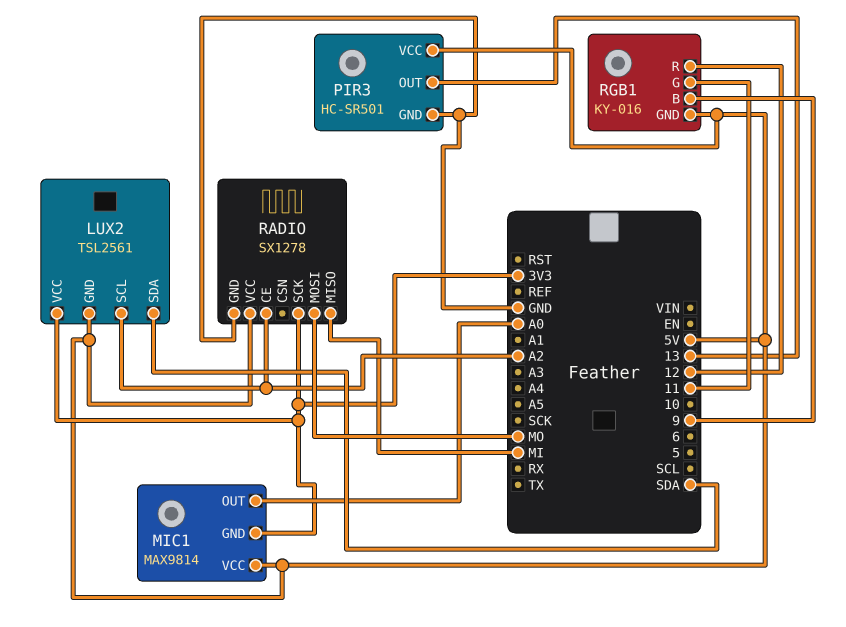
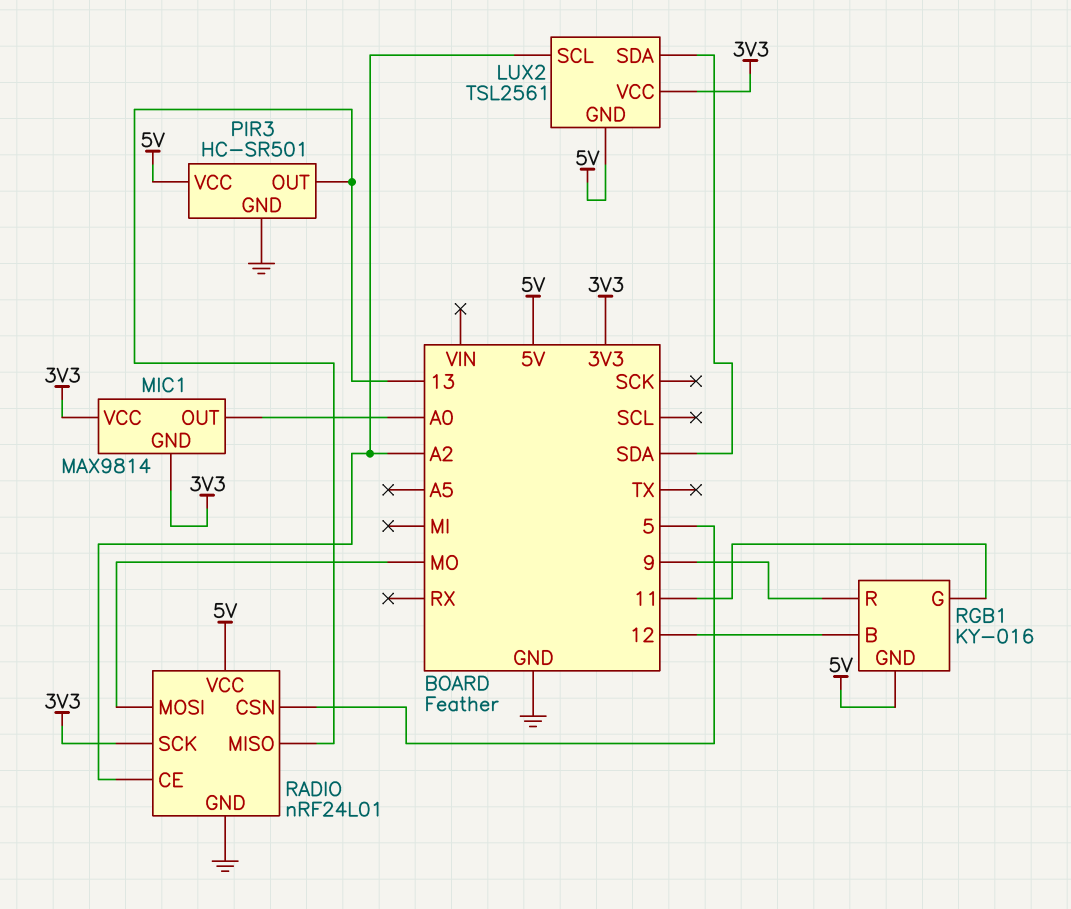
MIC1 pin VCC: 5V -> 3V3
RADIO: SX1278 -> nRF24L01
RADIO pin CSN: none -> 5
RADIO pin MISO: MI -> 13
RGB1 pin B: 9 -> 12
RGB1 pin R: 12 -> 9

